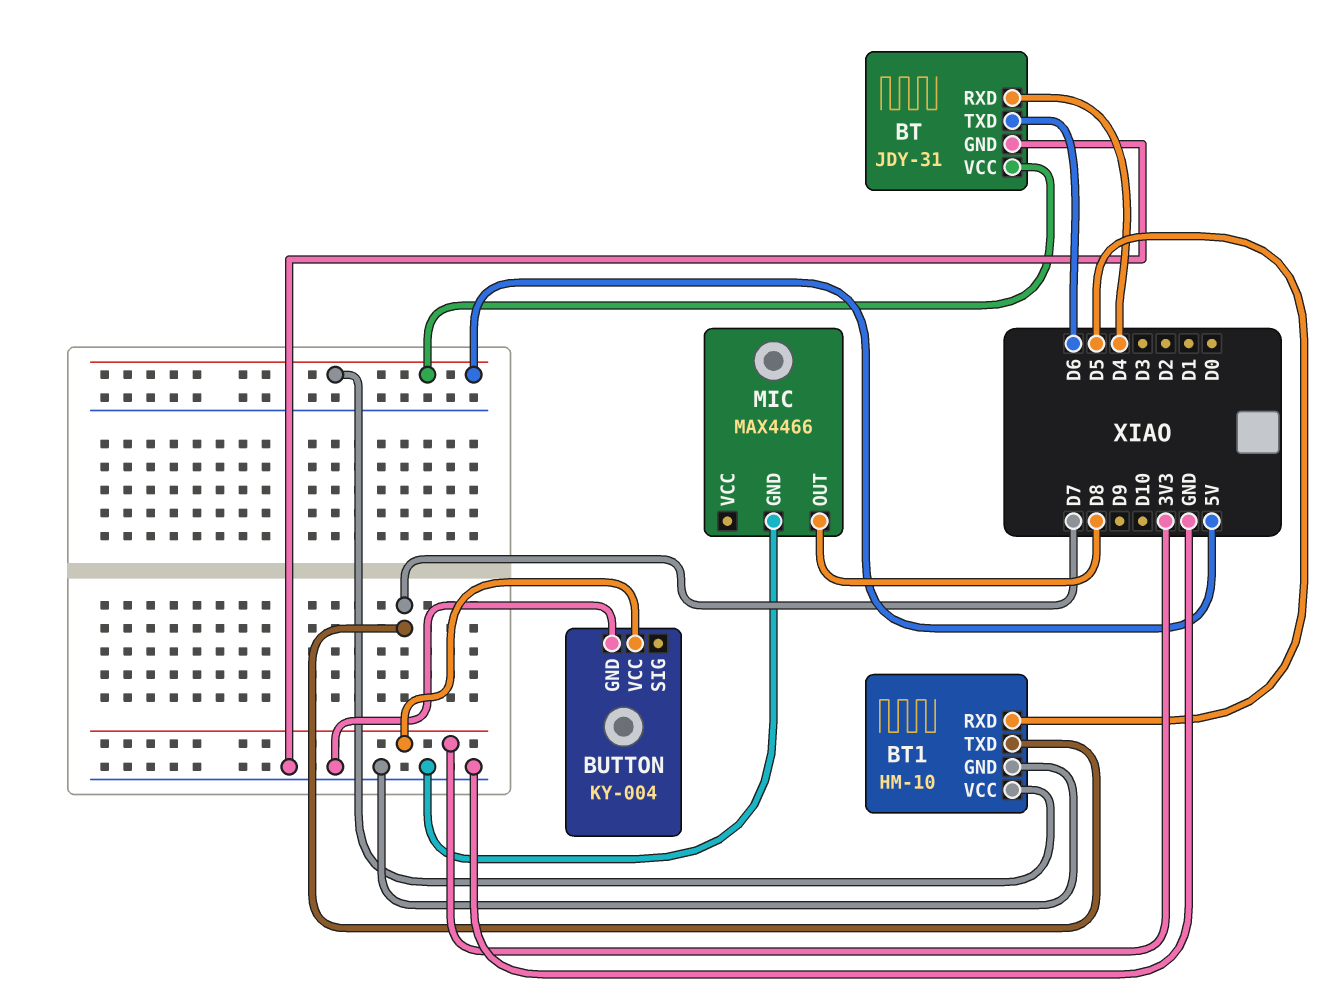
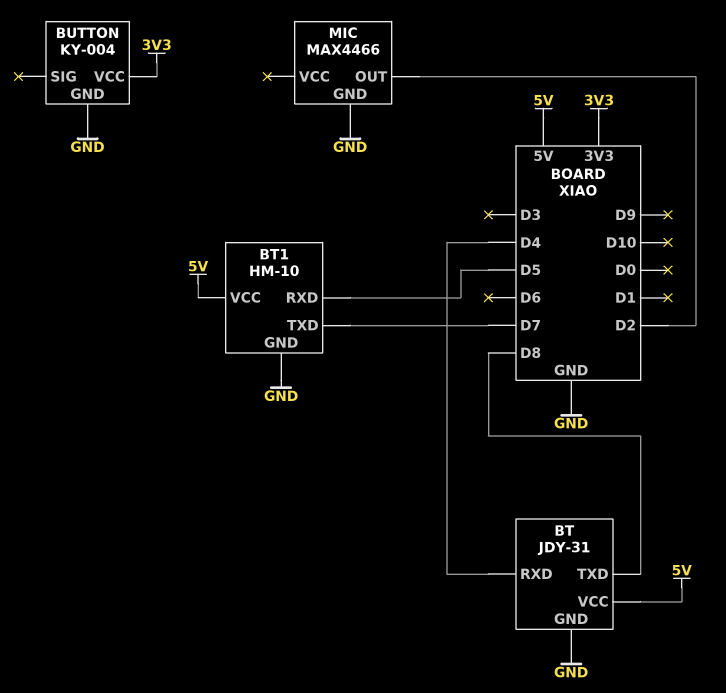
BT pin TXD: D6 -> D8
MIC pin OUT: D8 -> D2

